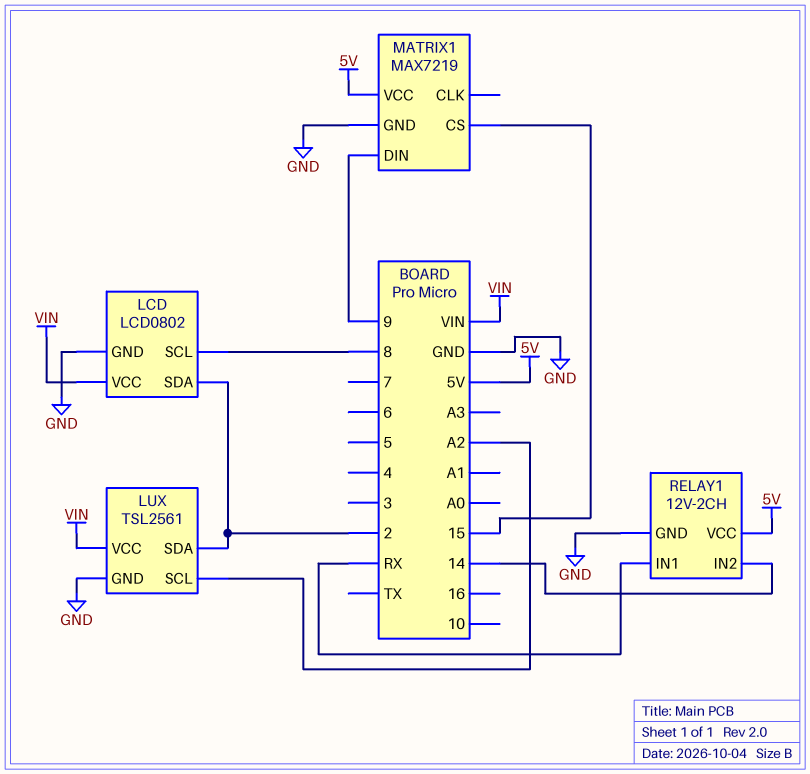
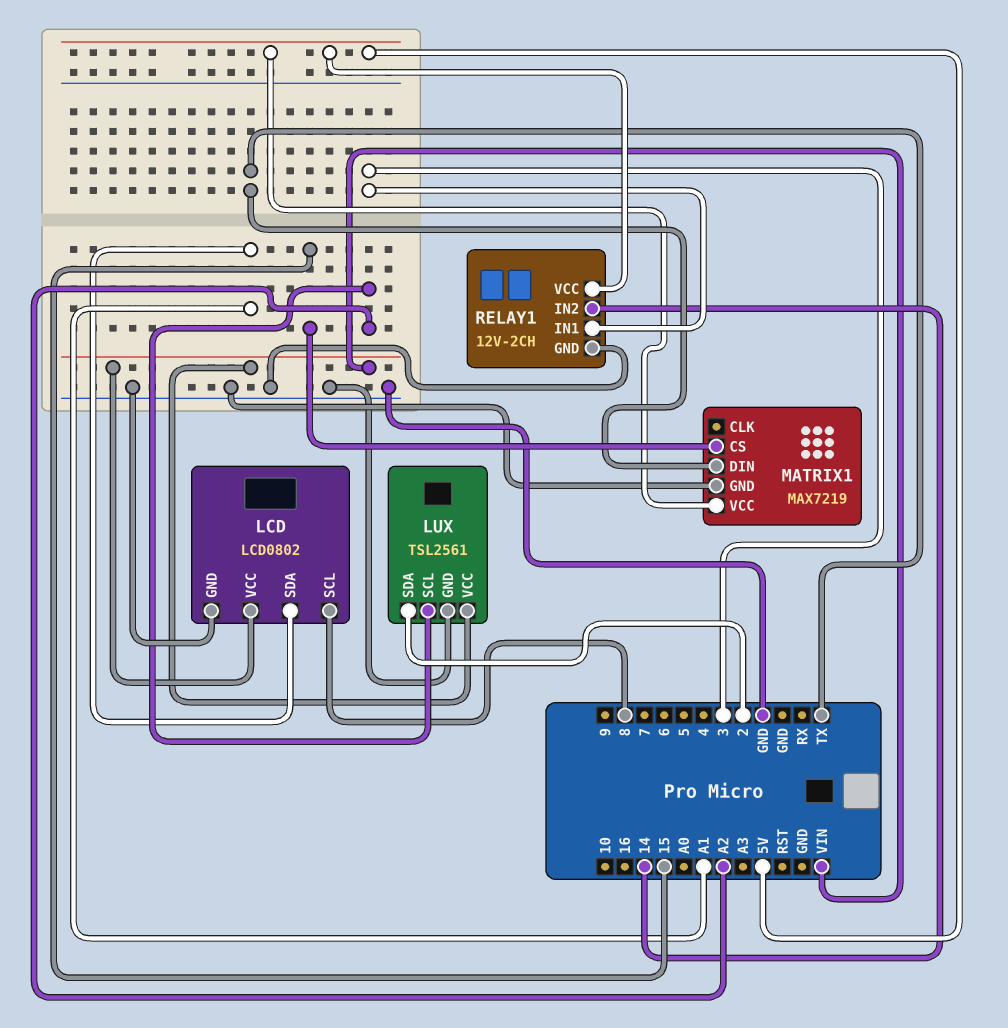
LCD pin SDA: 2 -> A1
MATRIX1 pin DIN: 9 -> TX
RELAY1 pin IN1: RX -> 3

